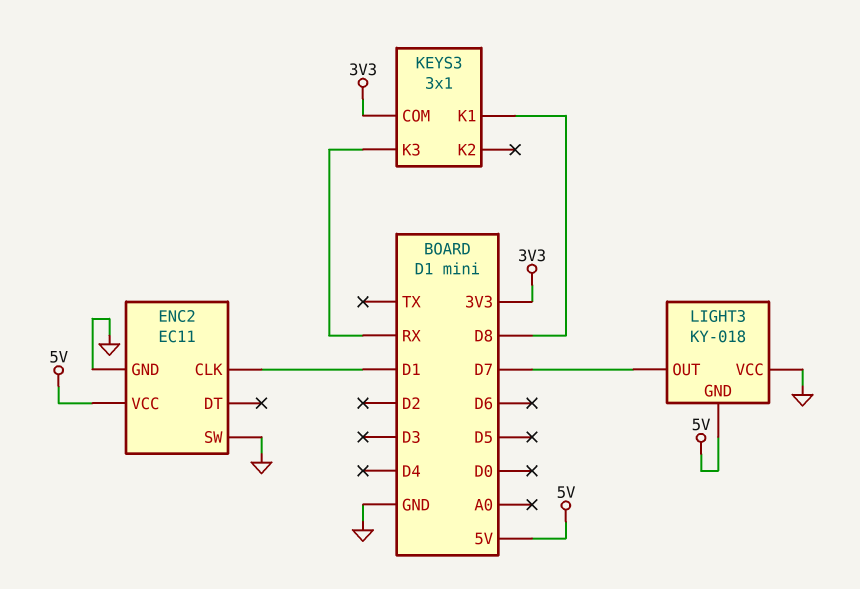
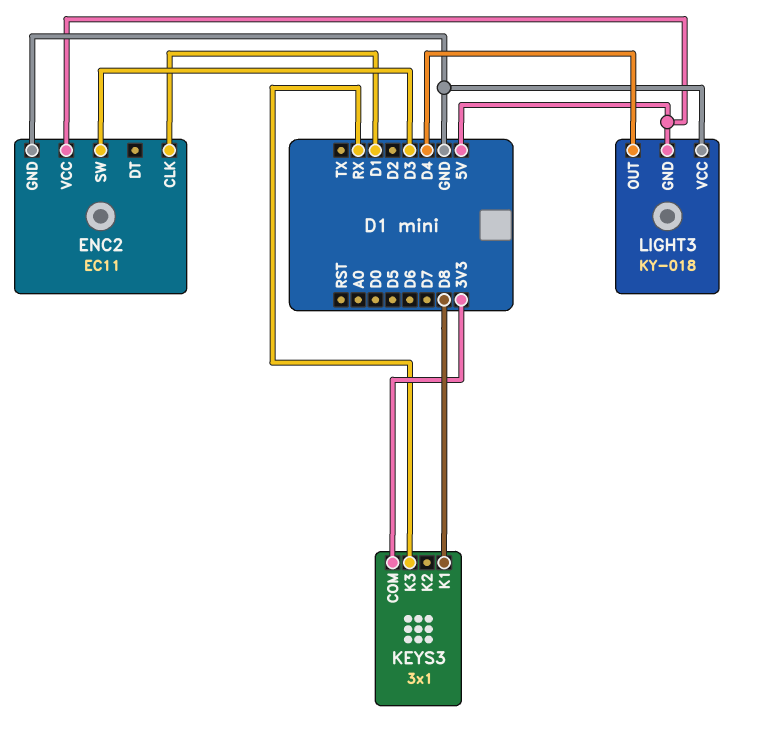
ENC2 pin SW: GND -> D3
LIGHT3 pin OUT: D7 -> D4

